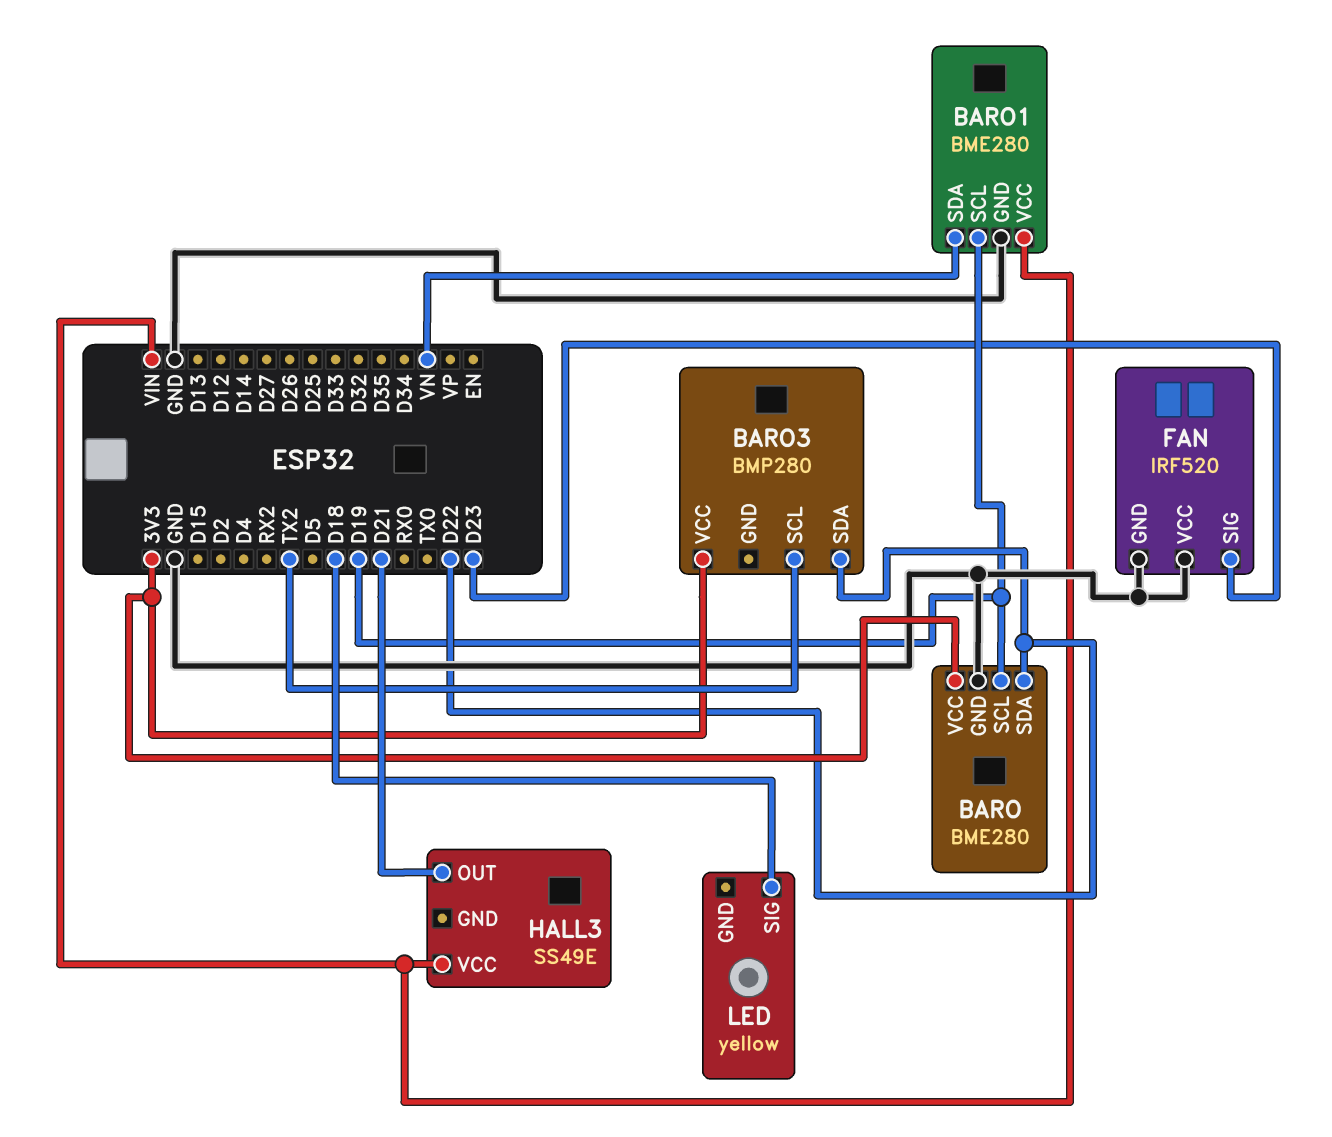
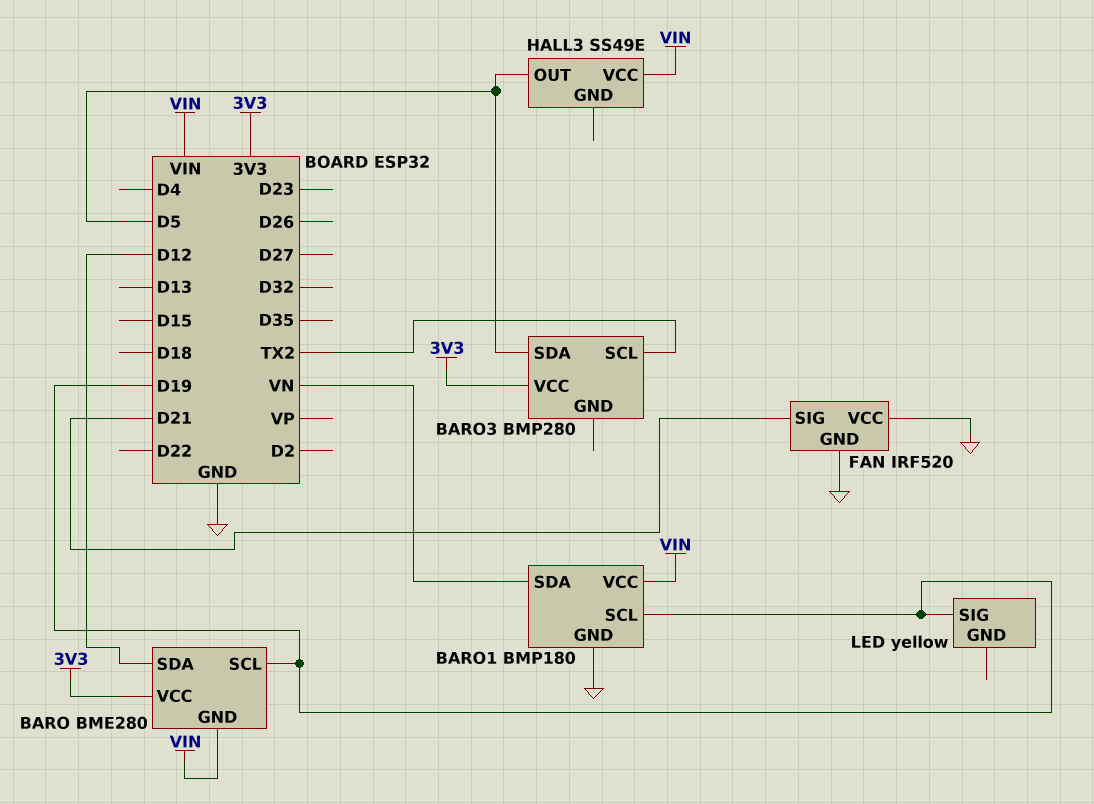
BARO pin GND: GND -> VIN
BARO pin SDA: D22 -> D12
BARO1: BME280 -> BMP180
BARO3 pin SDA: D22 -> D5
FAN pin SIG: D23 -> D21
HALL3 pin OUT: D21 -> D5
LED pin SIG: D18 -> D19

